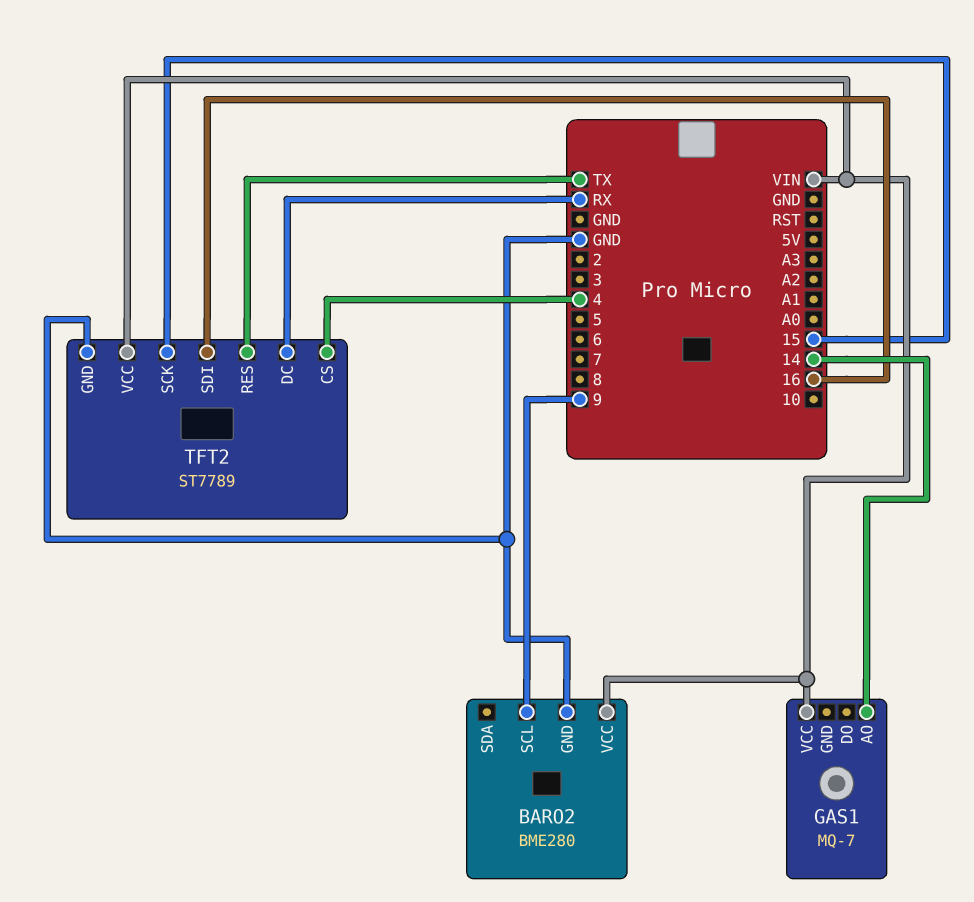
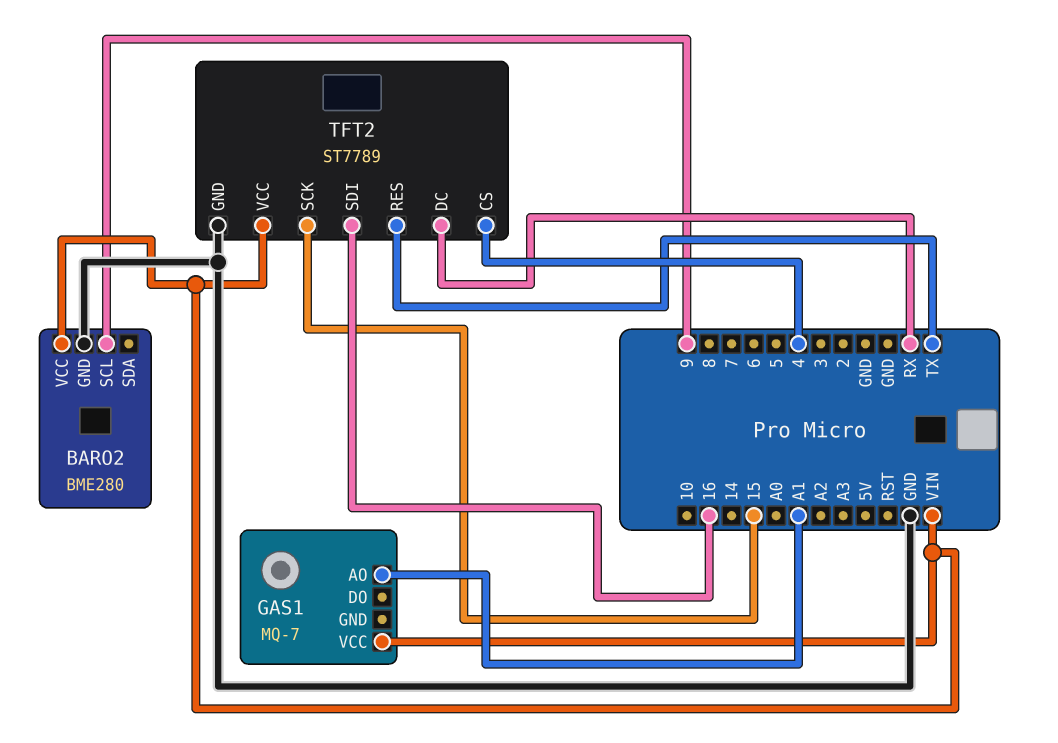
GAS1 pin AO: 14 -> A1

